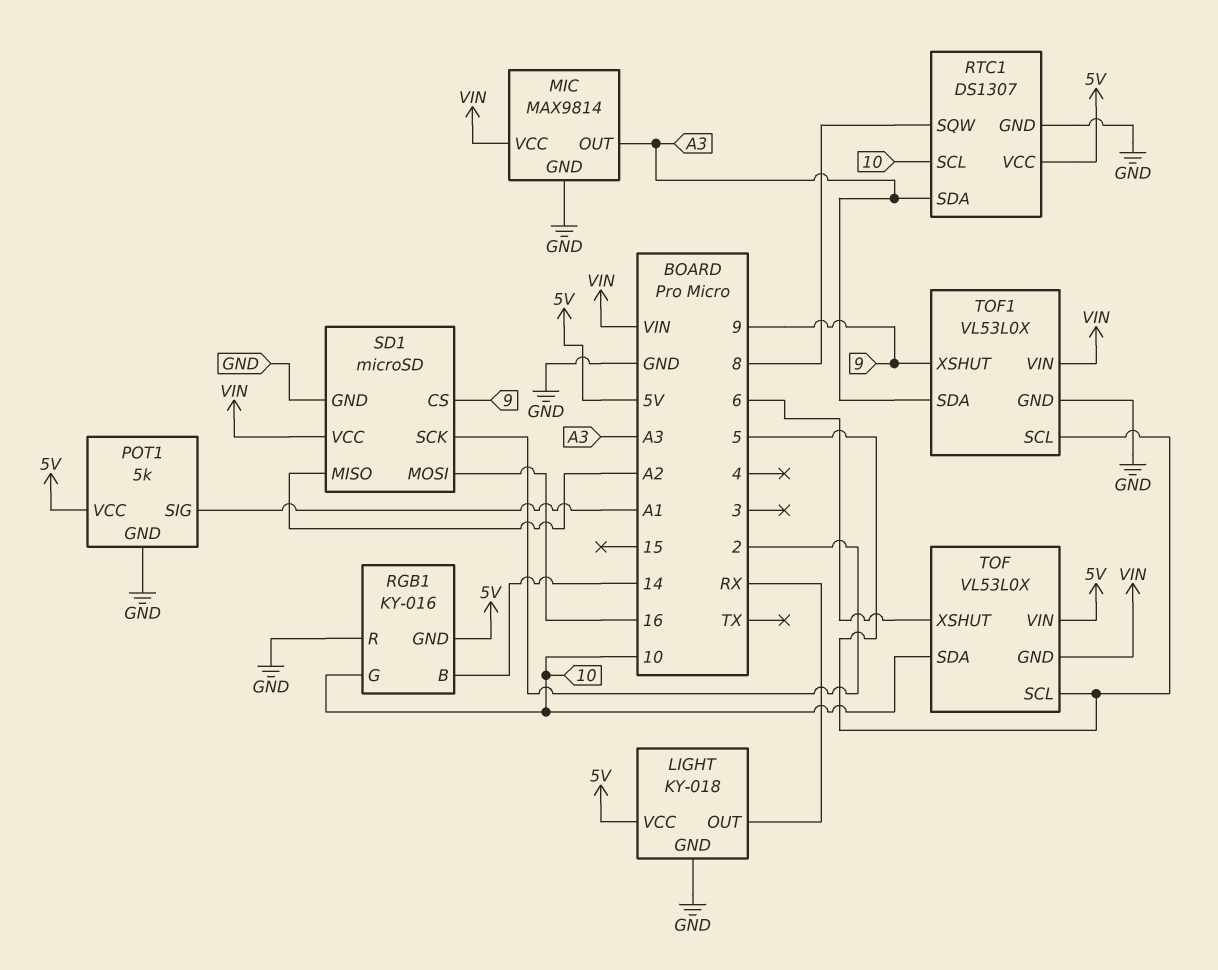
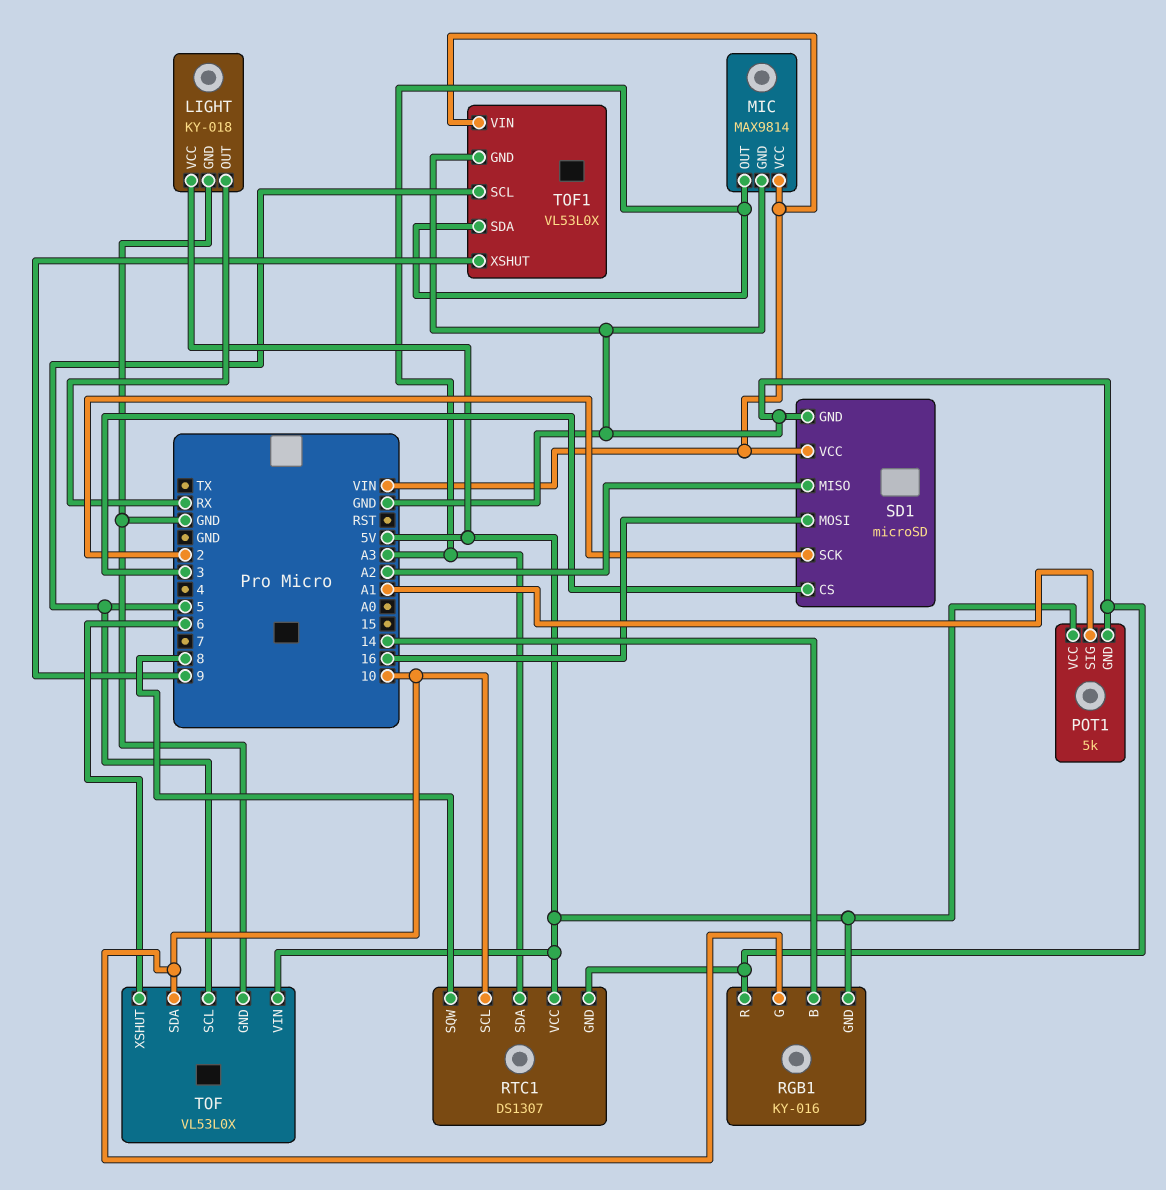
SD1 pin CS: 9 -> 3
TOF pin GND: VIN -> GND

